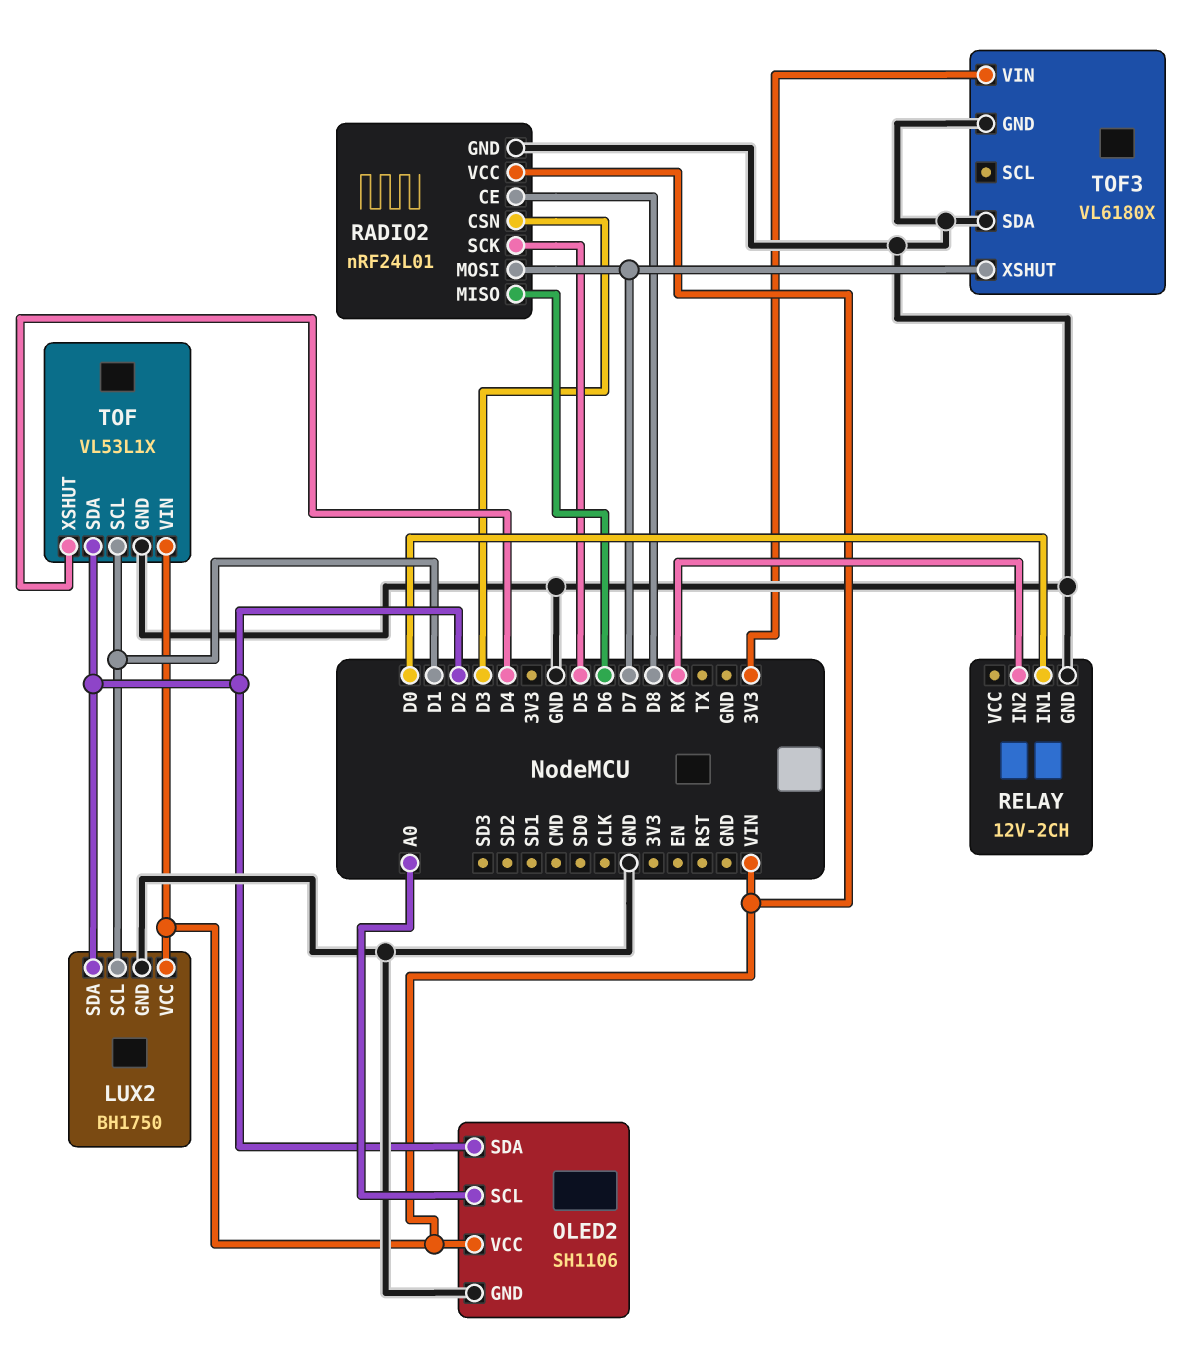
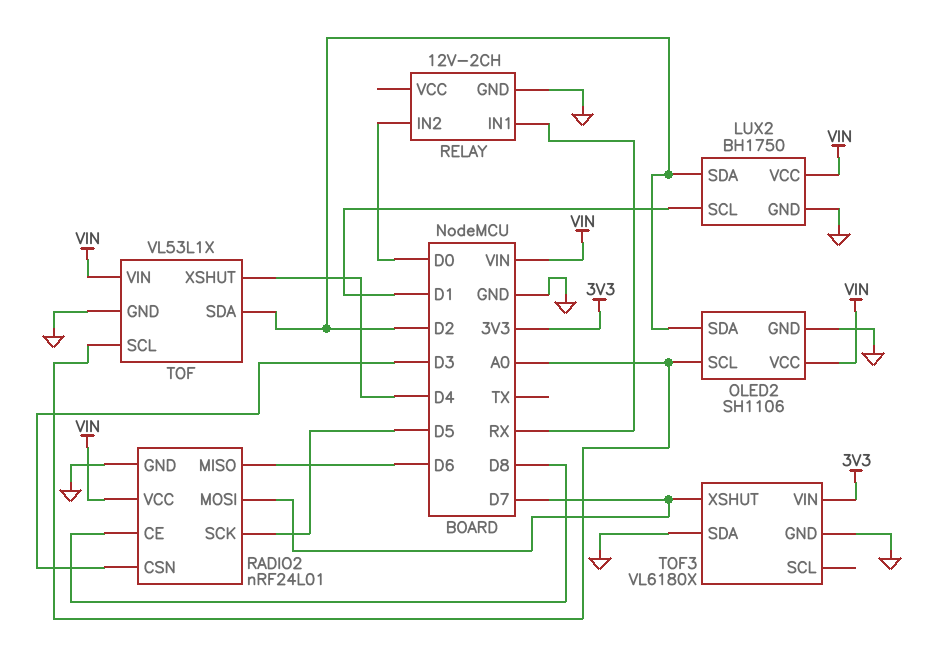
RELAY pin IN1: D0 -> RX
RELAY pin IN2: RX -> D0
TOF pin SCL: D1 -> A0

